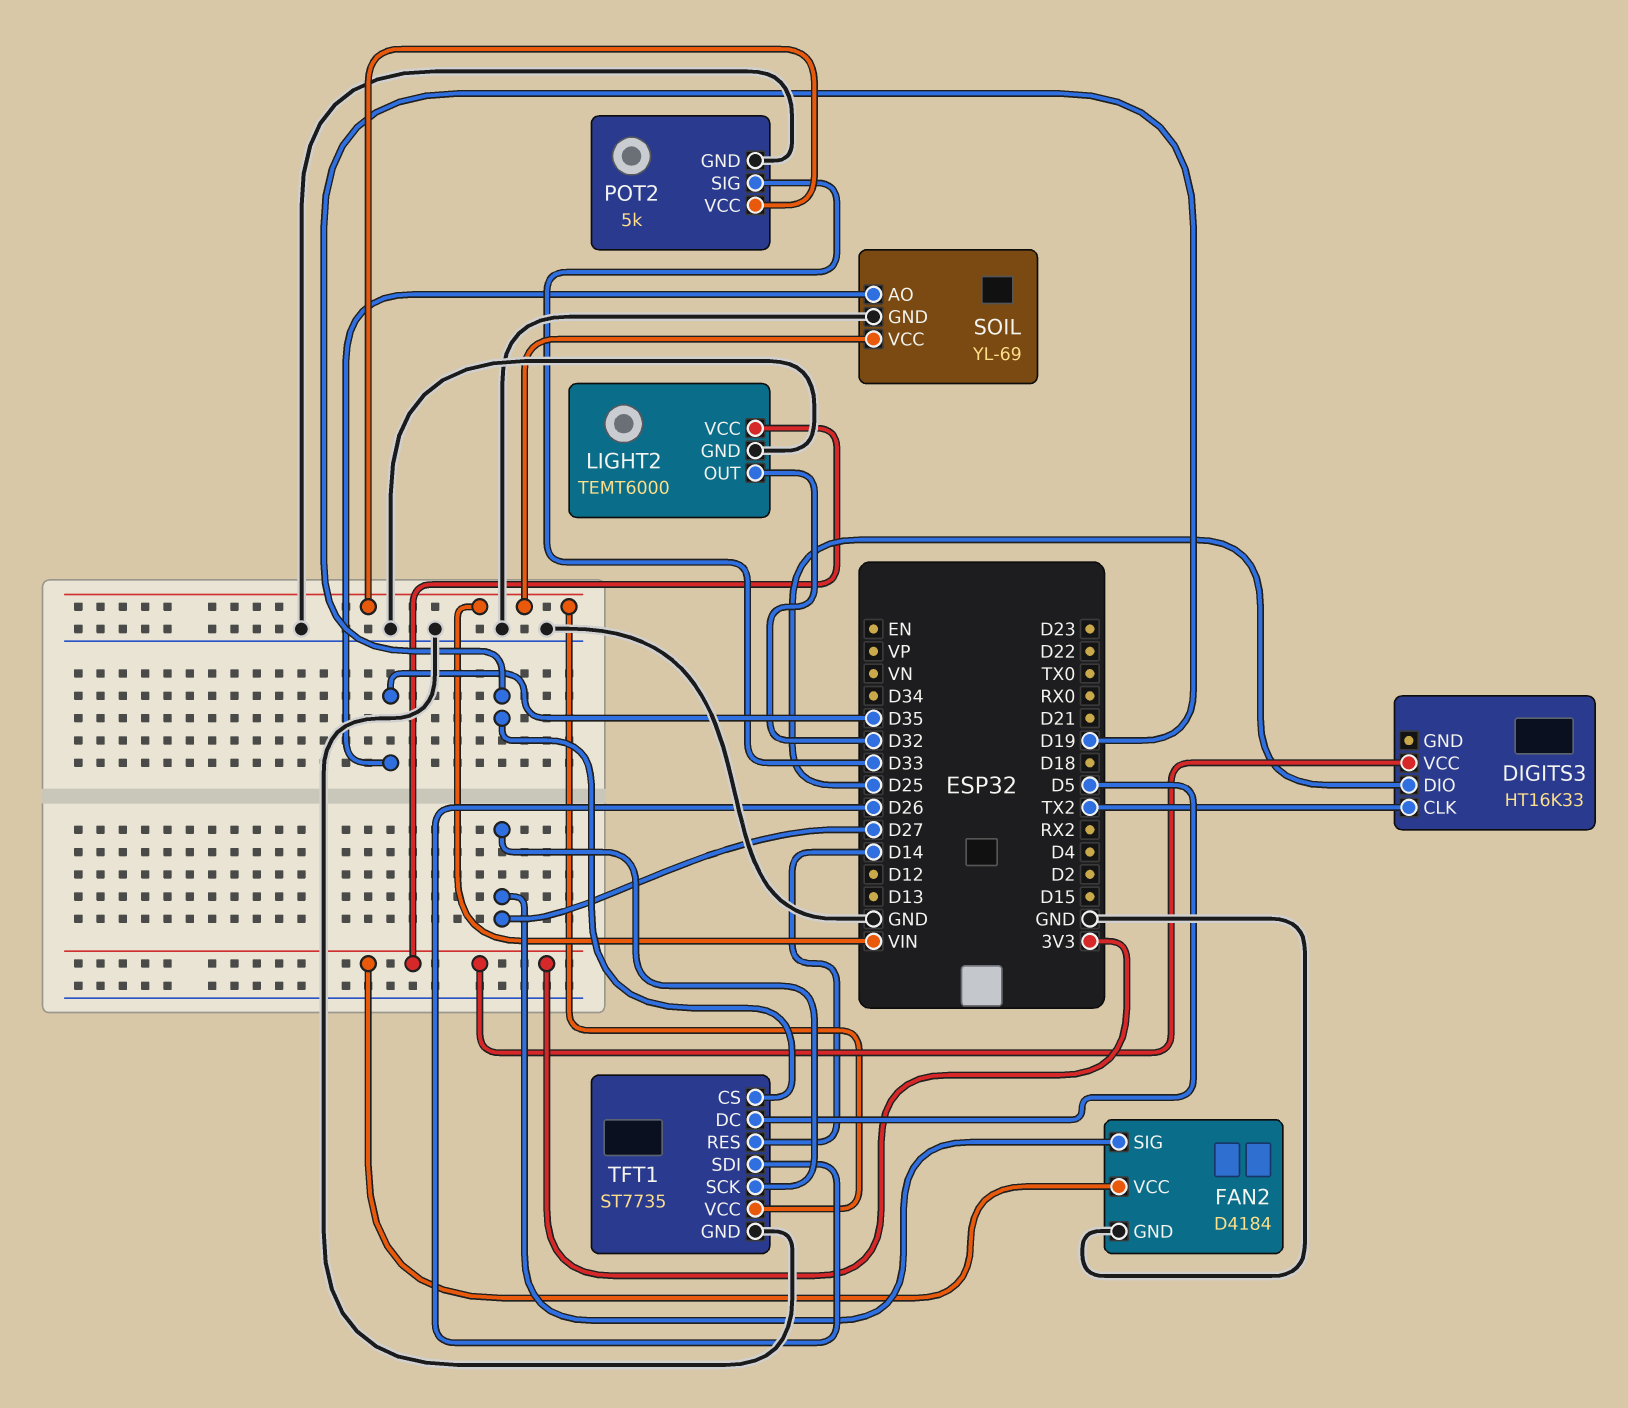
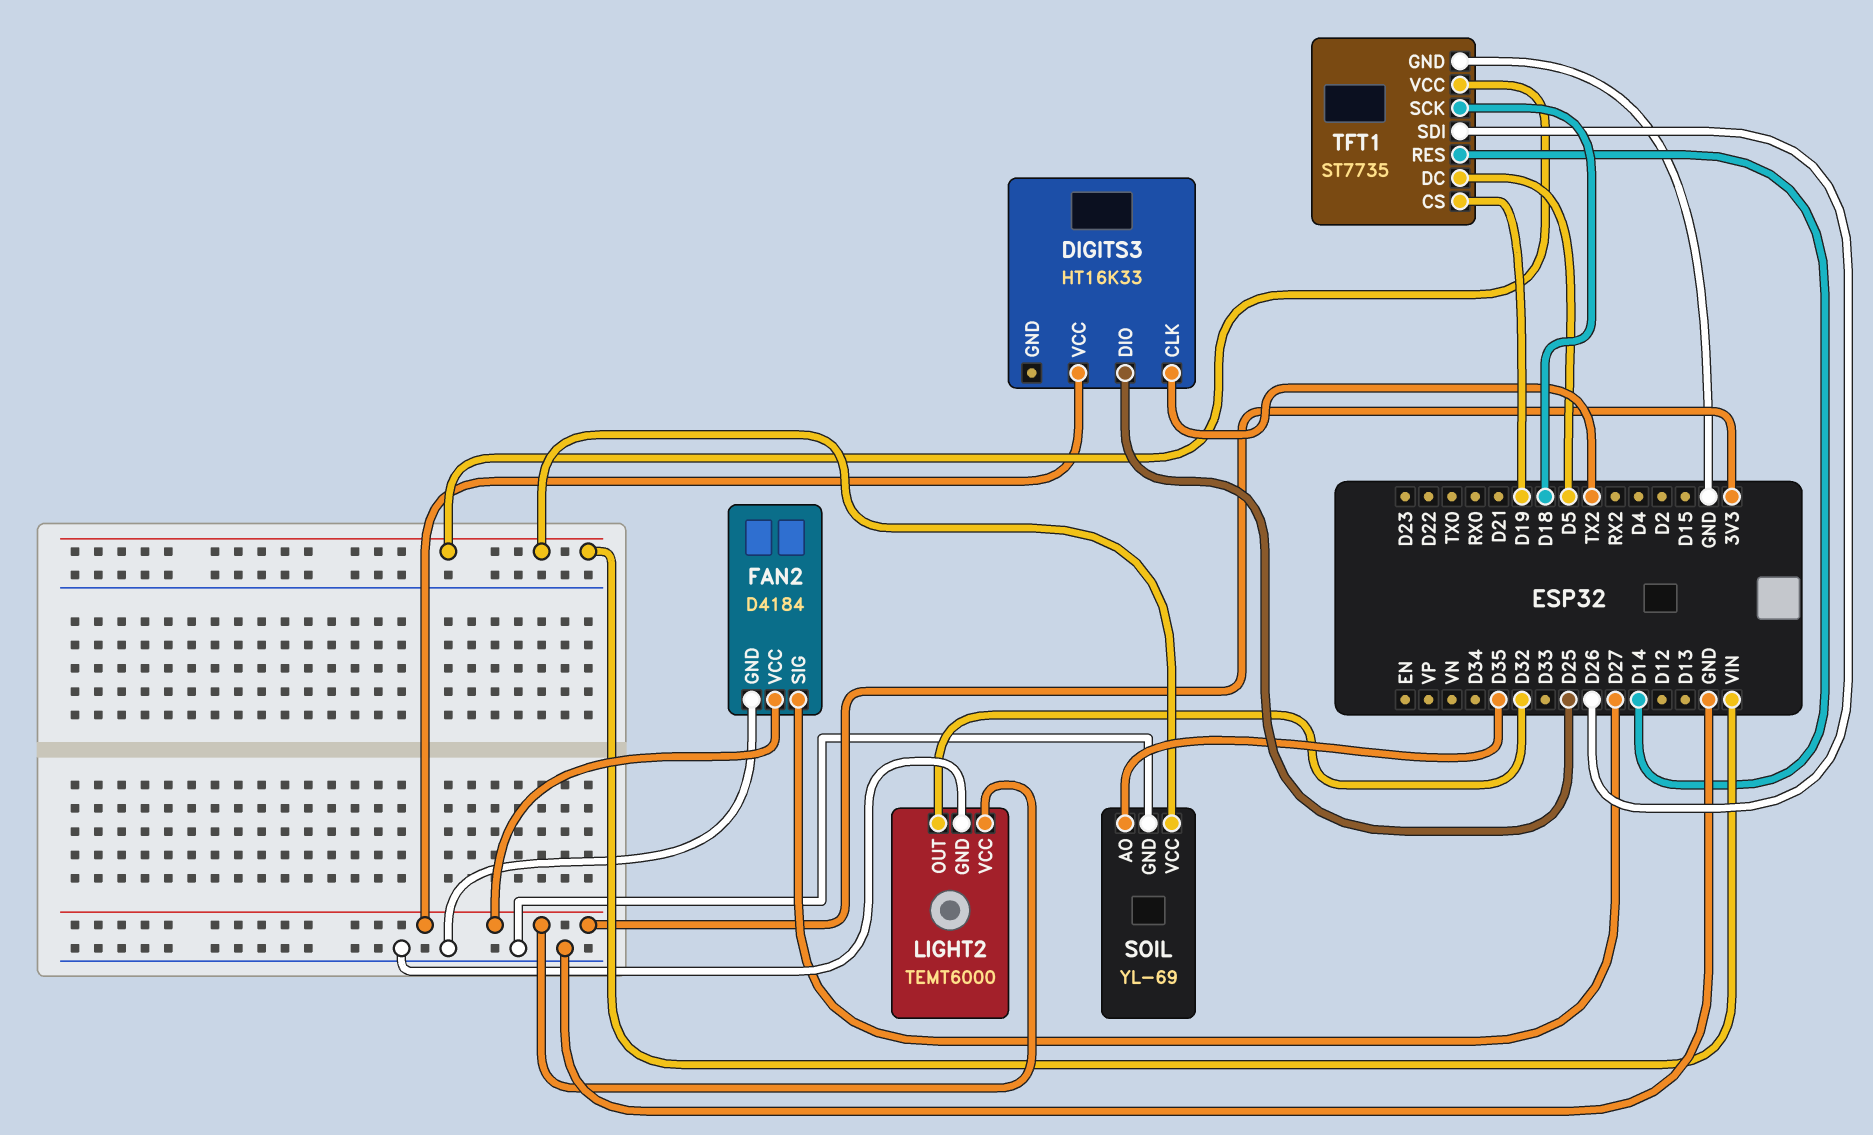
POT2: 5k -> none
POT2 pin GND: GND -> none
POT2 pin SIG: D33 -> none
POT2 pin VCC: VIN -> none
TFT1 pin SCK: D27 -> D18

